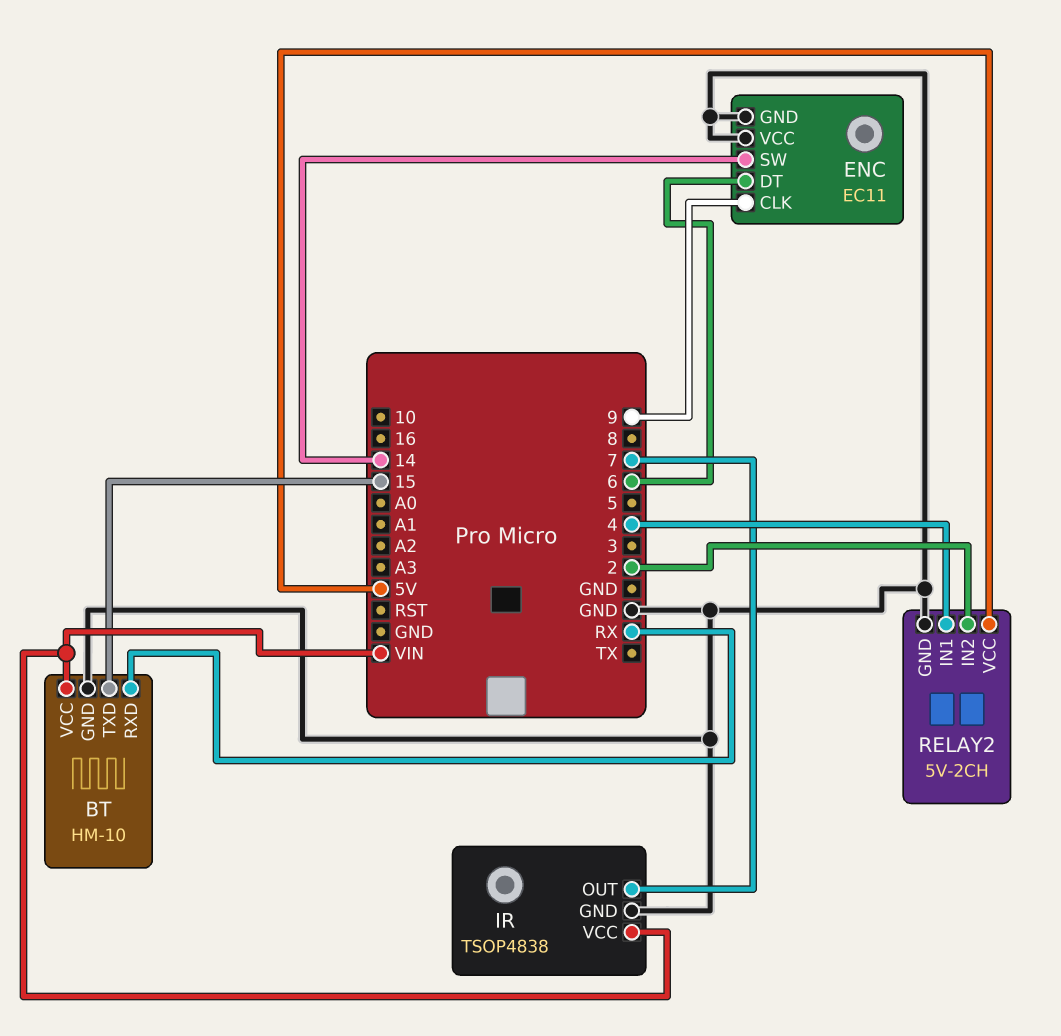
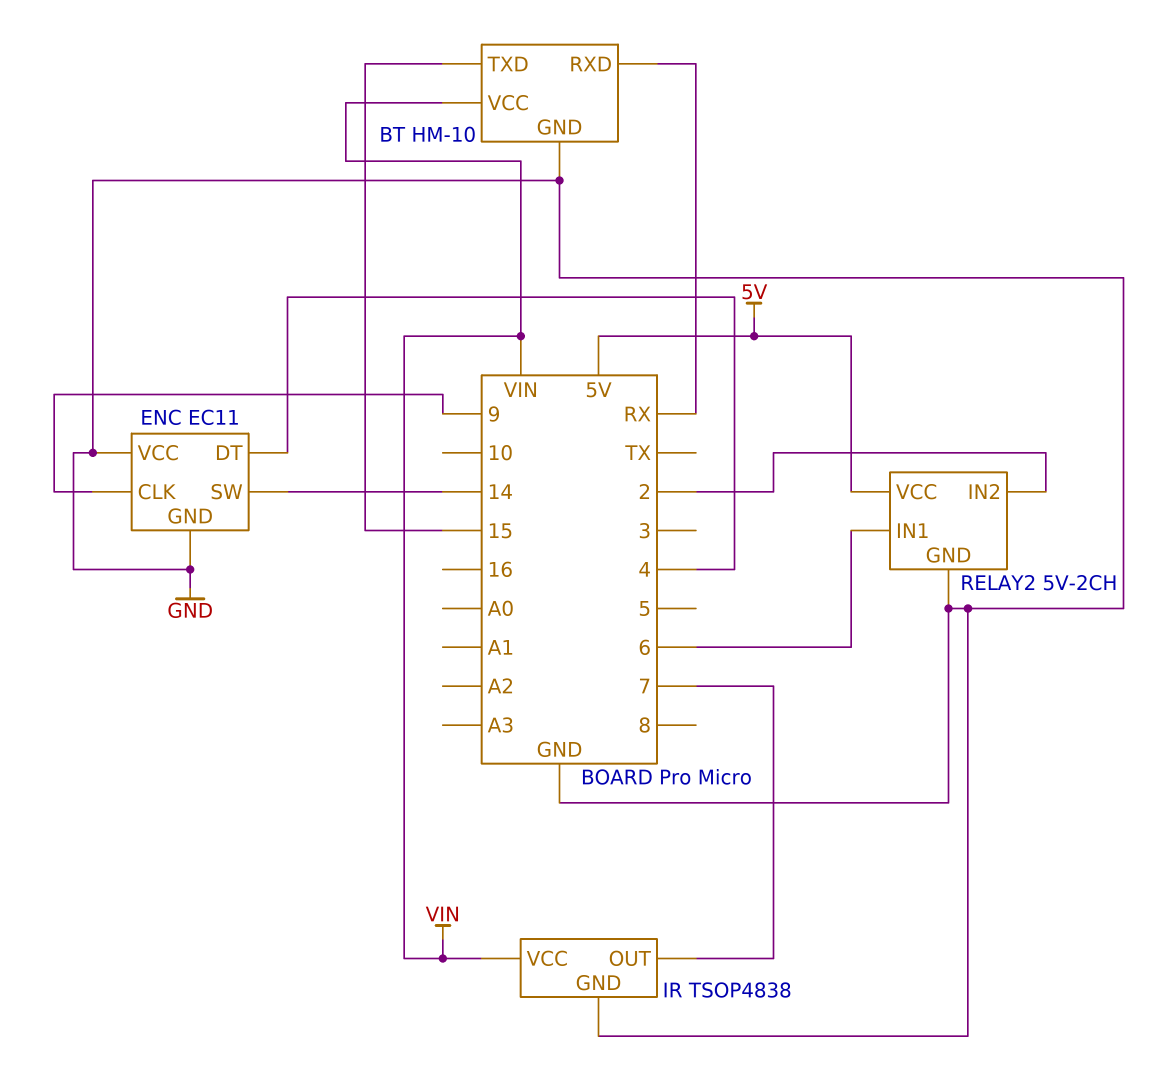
ENC pin DT: 6 -> 4
RELAY2 pin IN1: 4 -> 6

